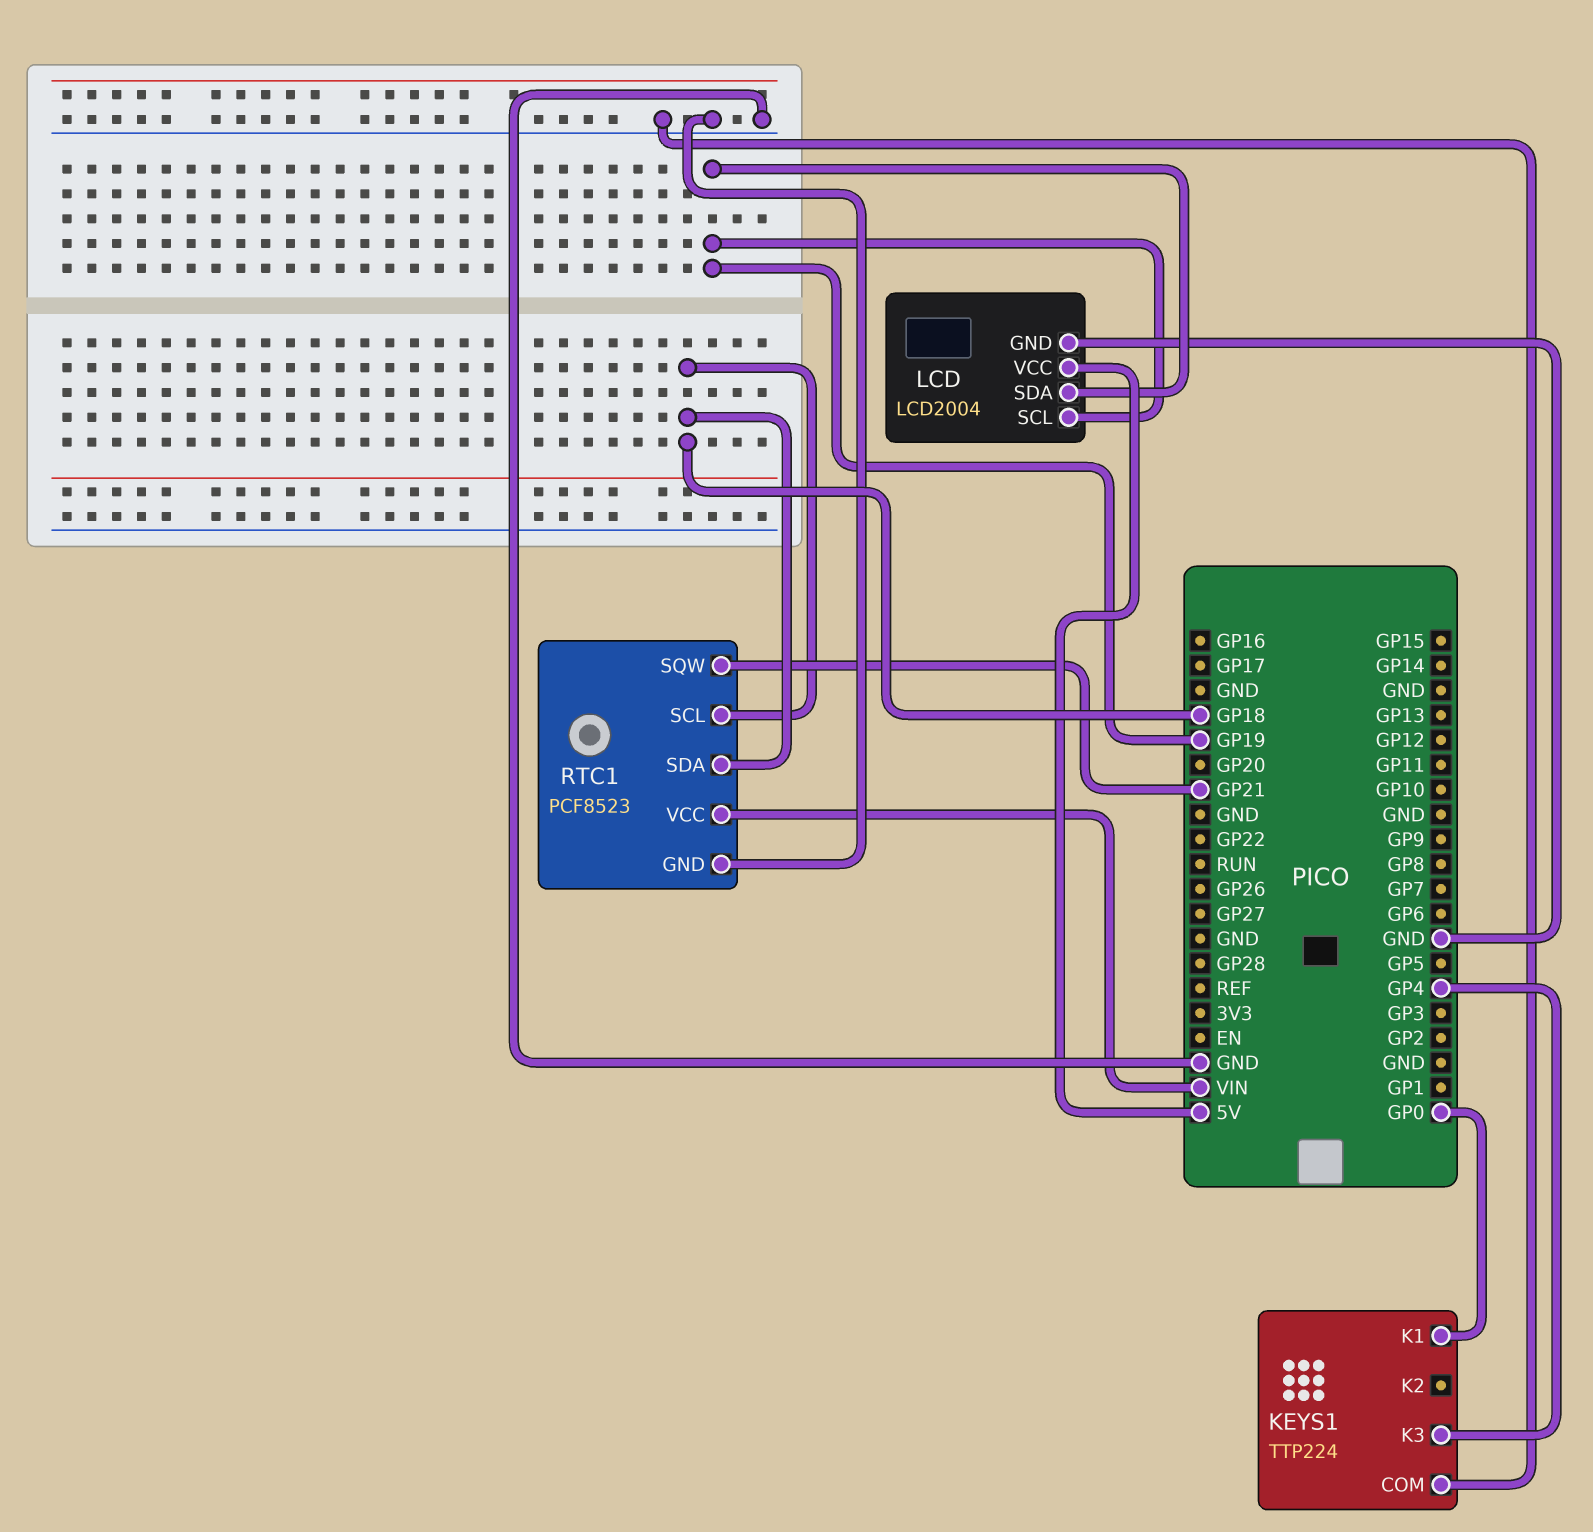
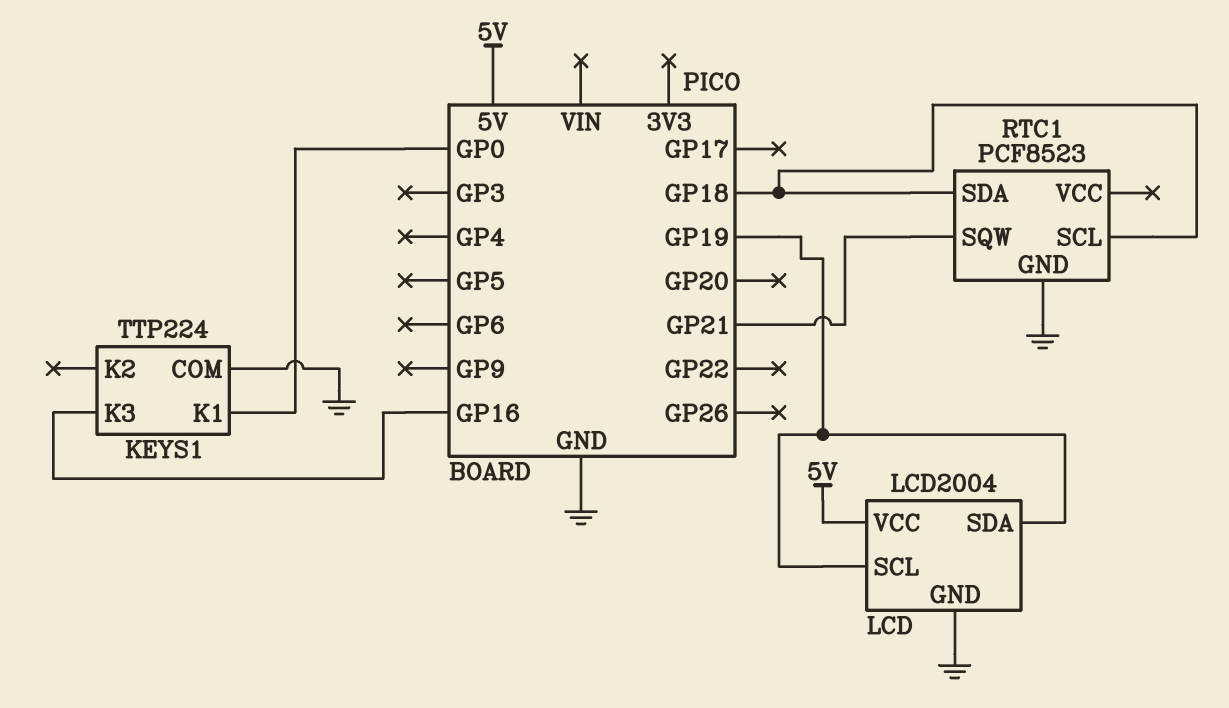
KEYS1 pin K3: GP4 -> GP16
RTC1 pin VCC: VIN -> none

